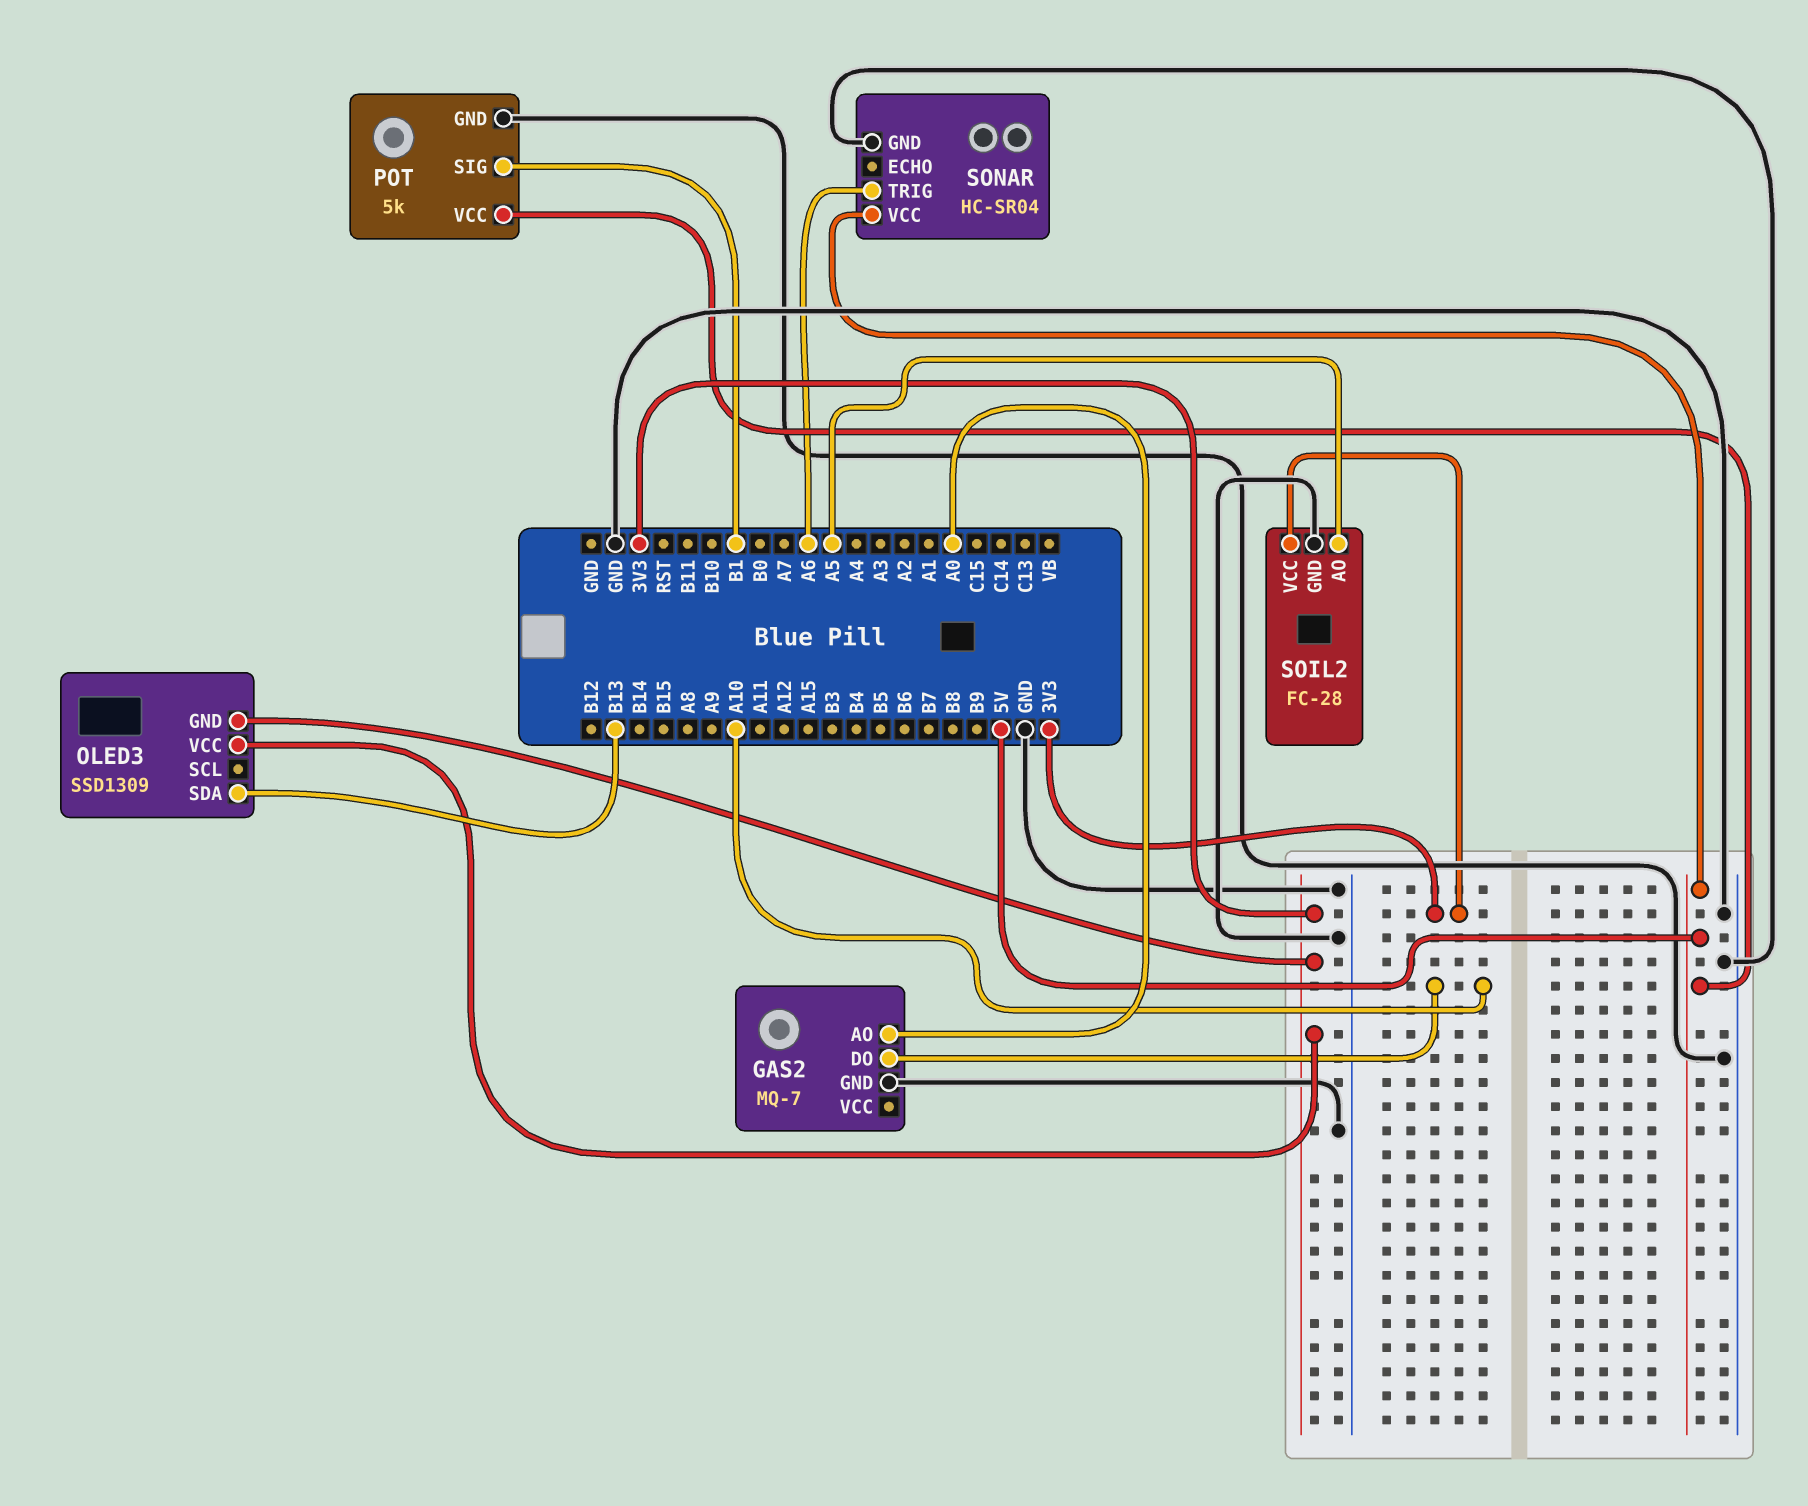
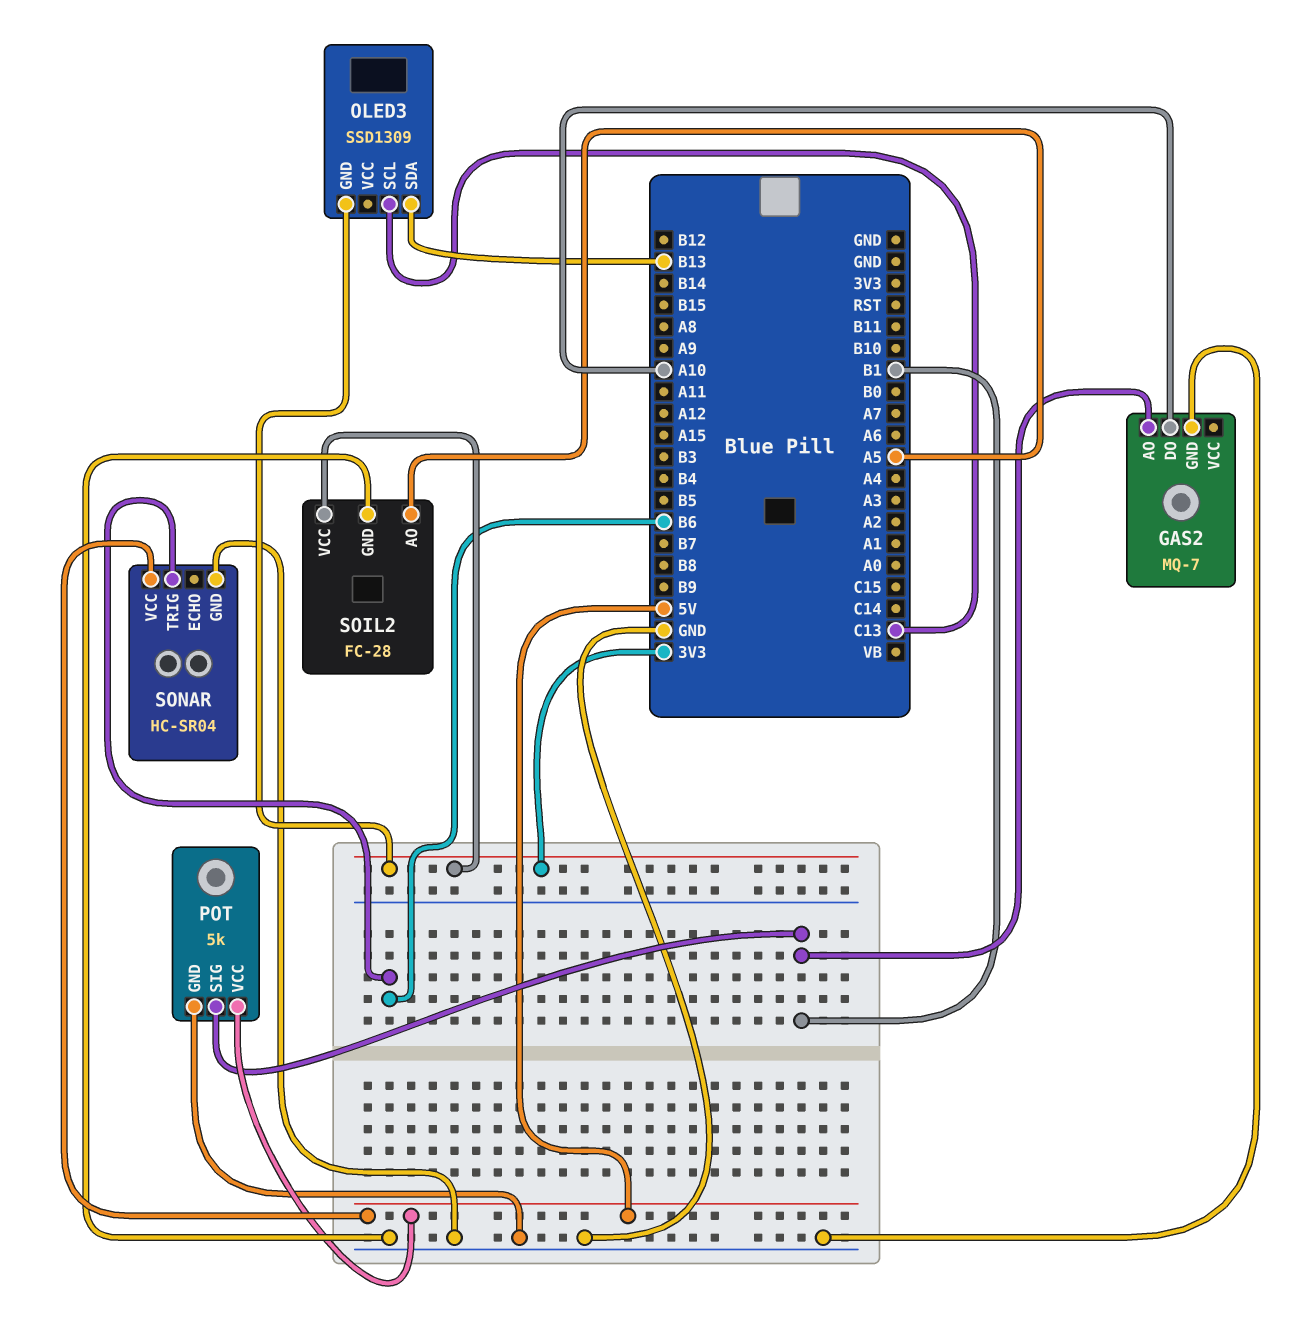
GAS2 pin AO: A0 -> B1
OLED3 pin SCL: none -> C13
OLED3 pin VCC: 3V3 -> none
SONAR pin TRIG: A6 -> B6

